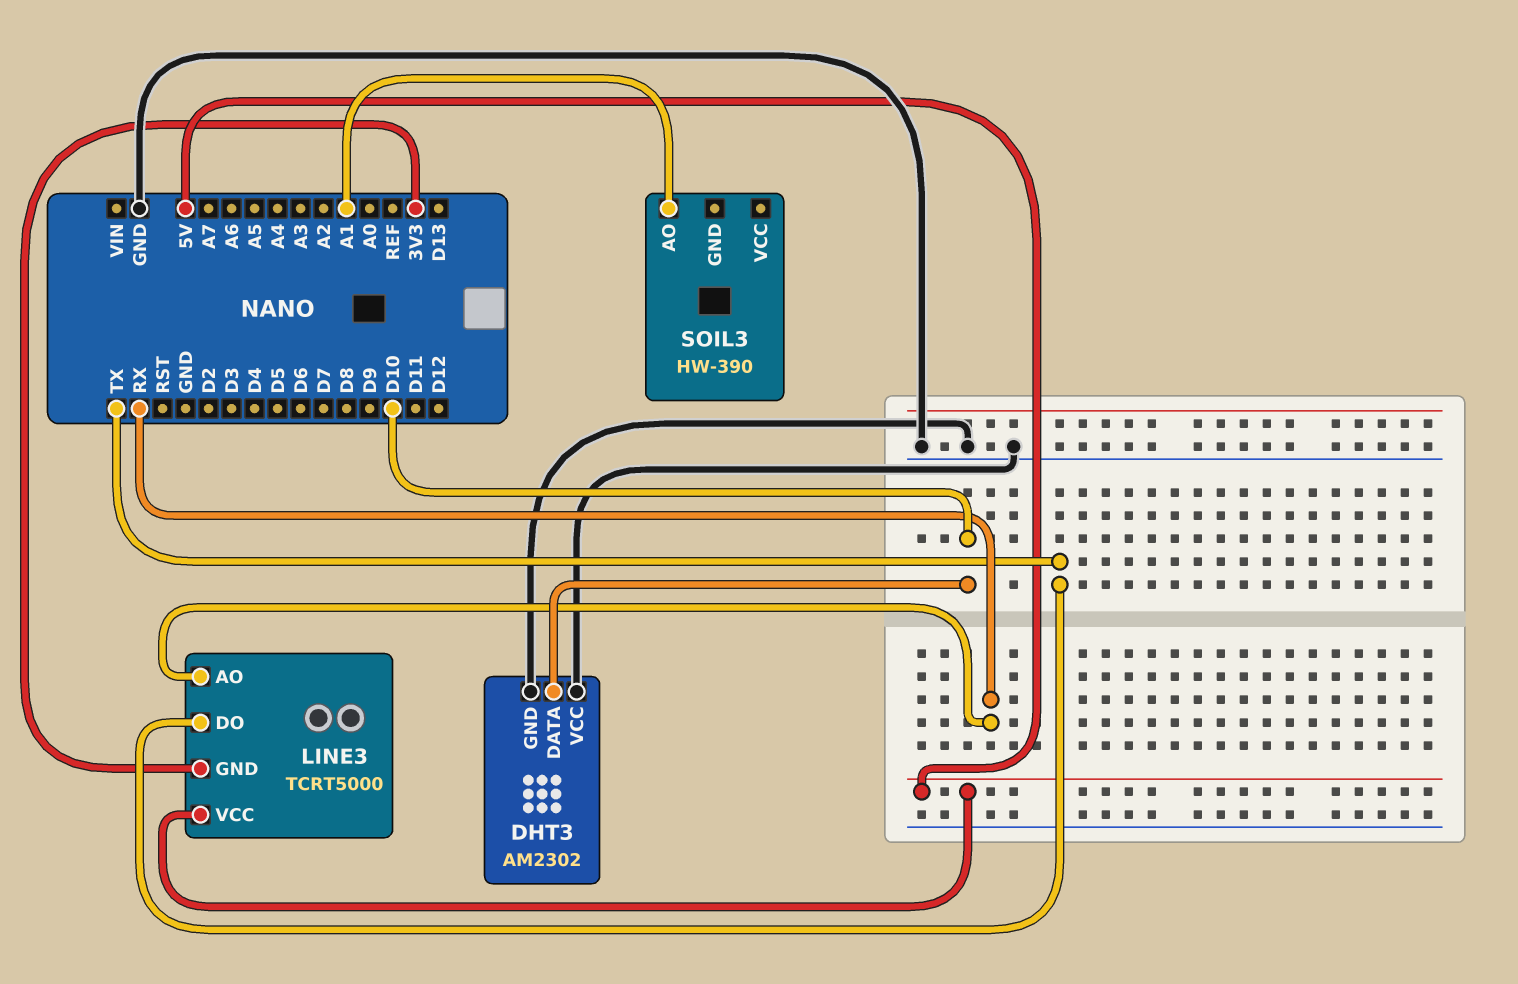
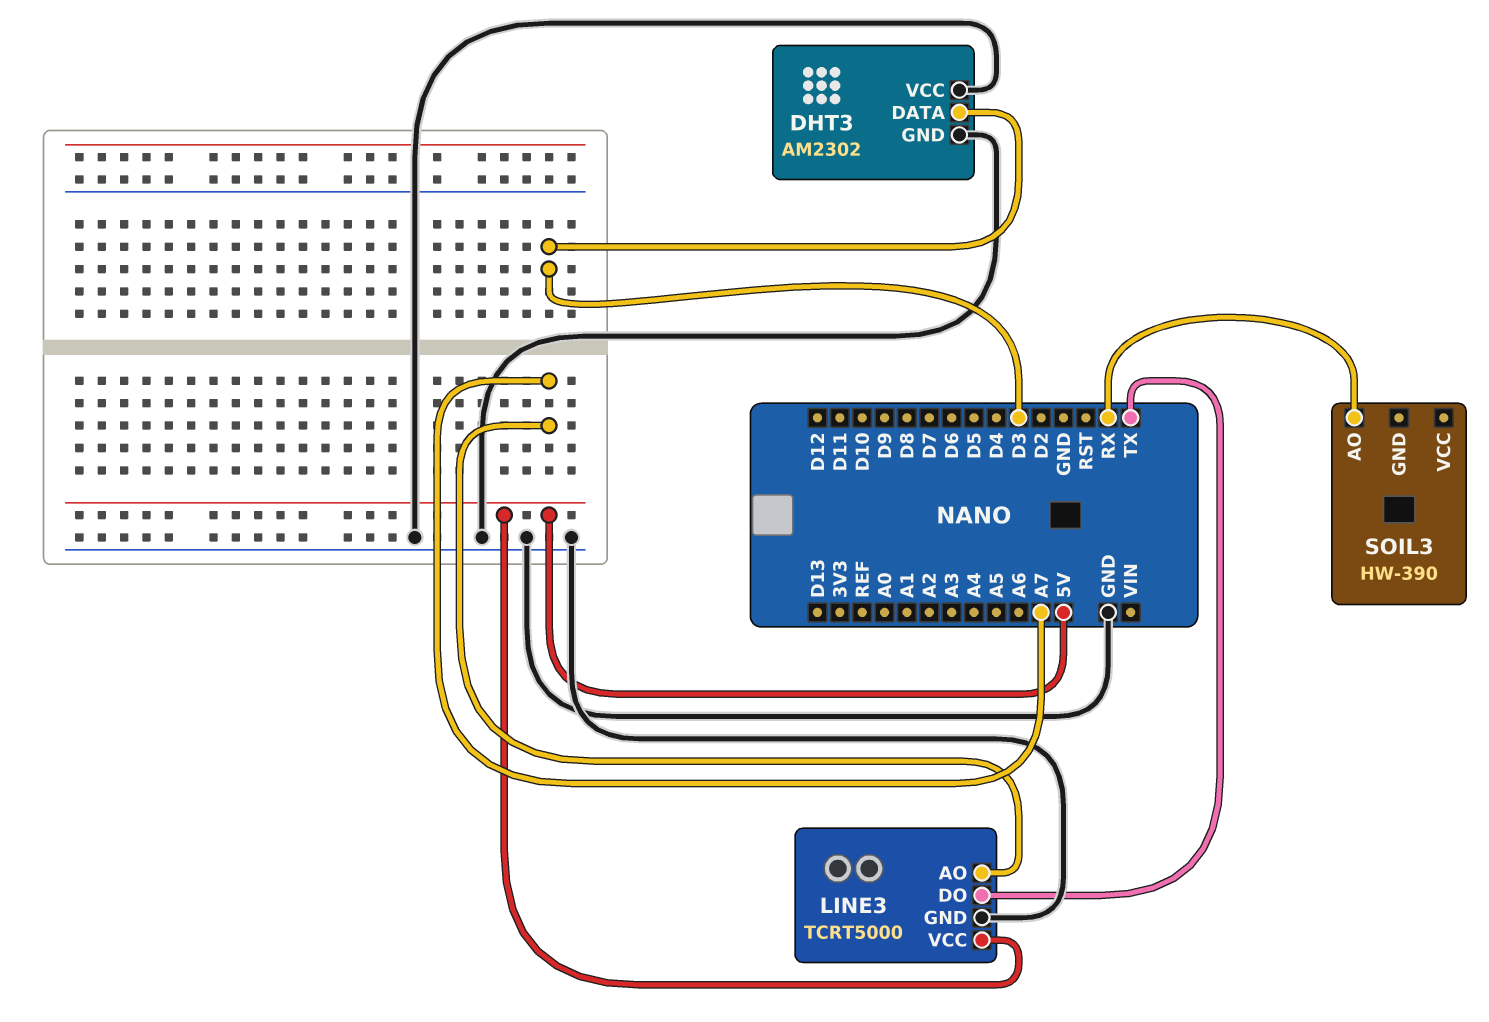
DHT3 pin DATA: D10 -> D3
LINE3 pin AO: RX -> A7
LINE3 pin GND: 3V3 -> GND
SOIL3 pin AO: A1 -> RX

